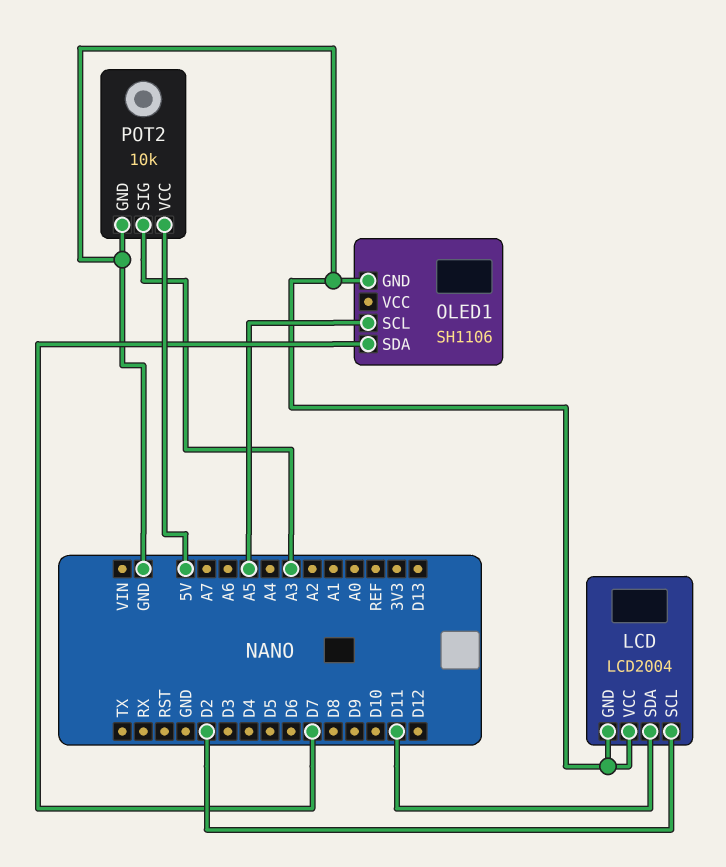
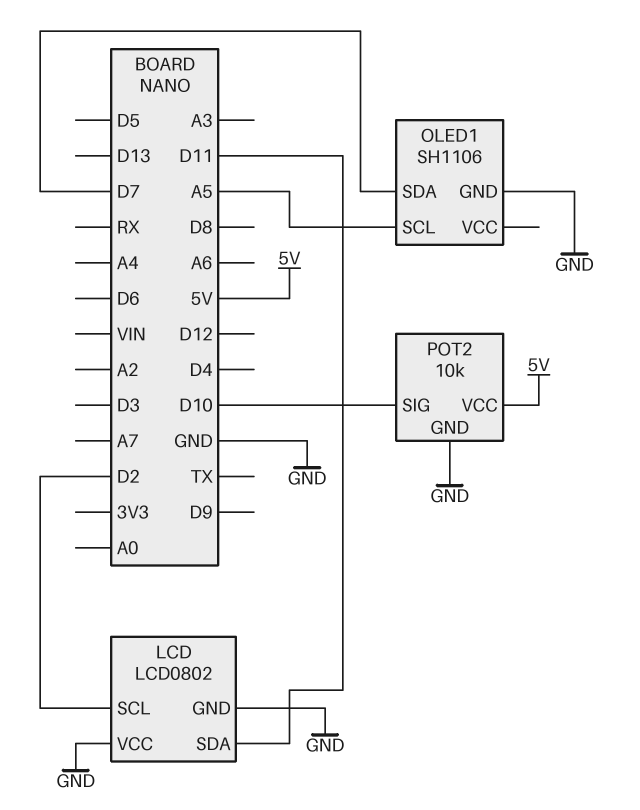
LCD: LCD2004 -> LCD0802
POT2 pin SIG: A3 -> D10

